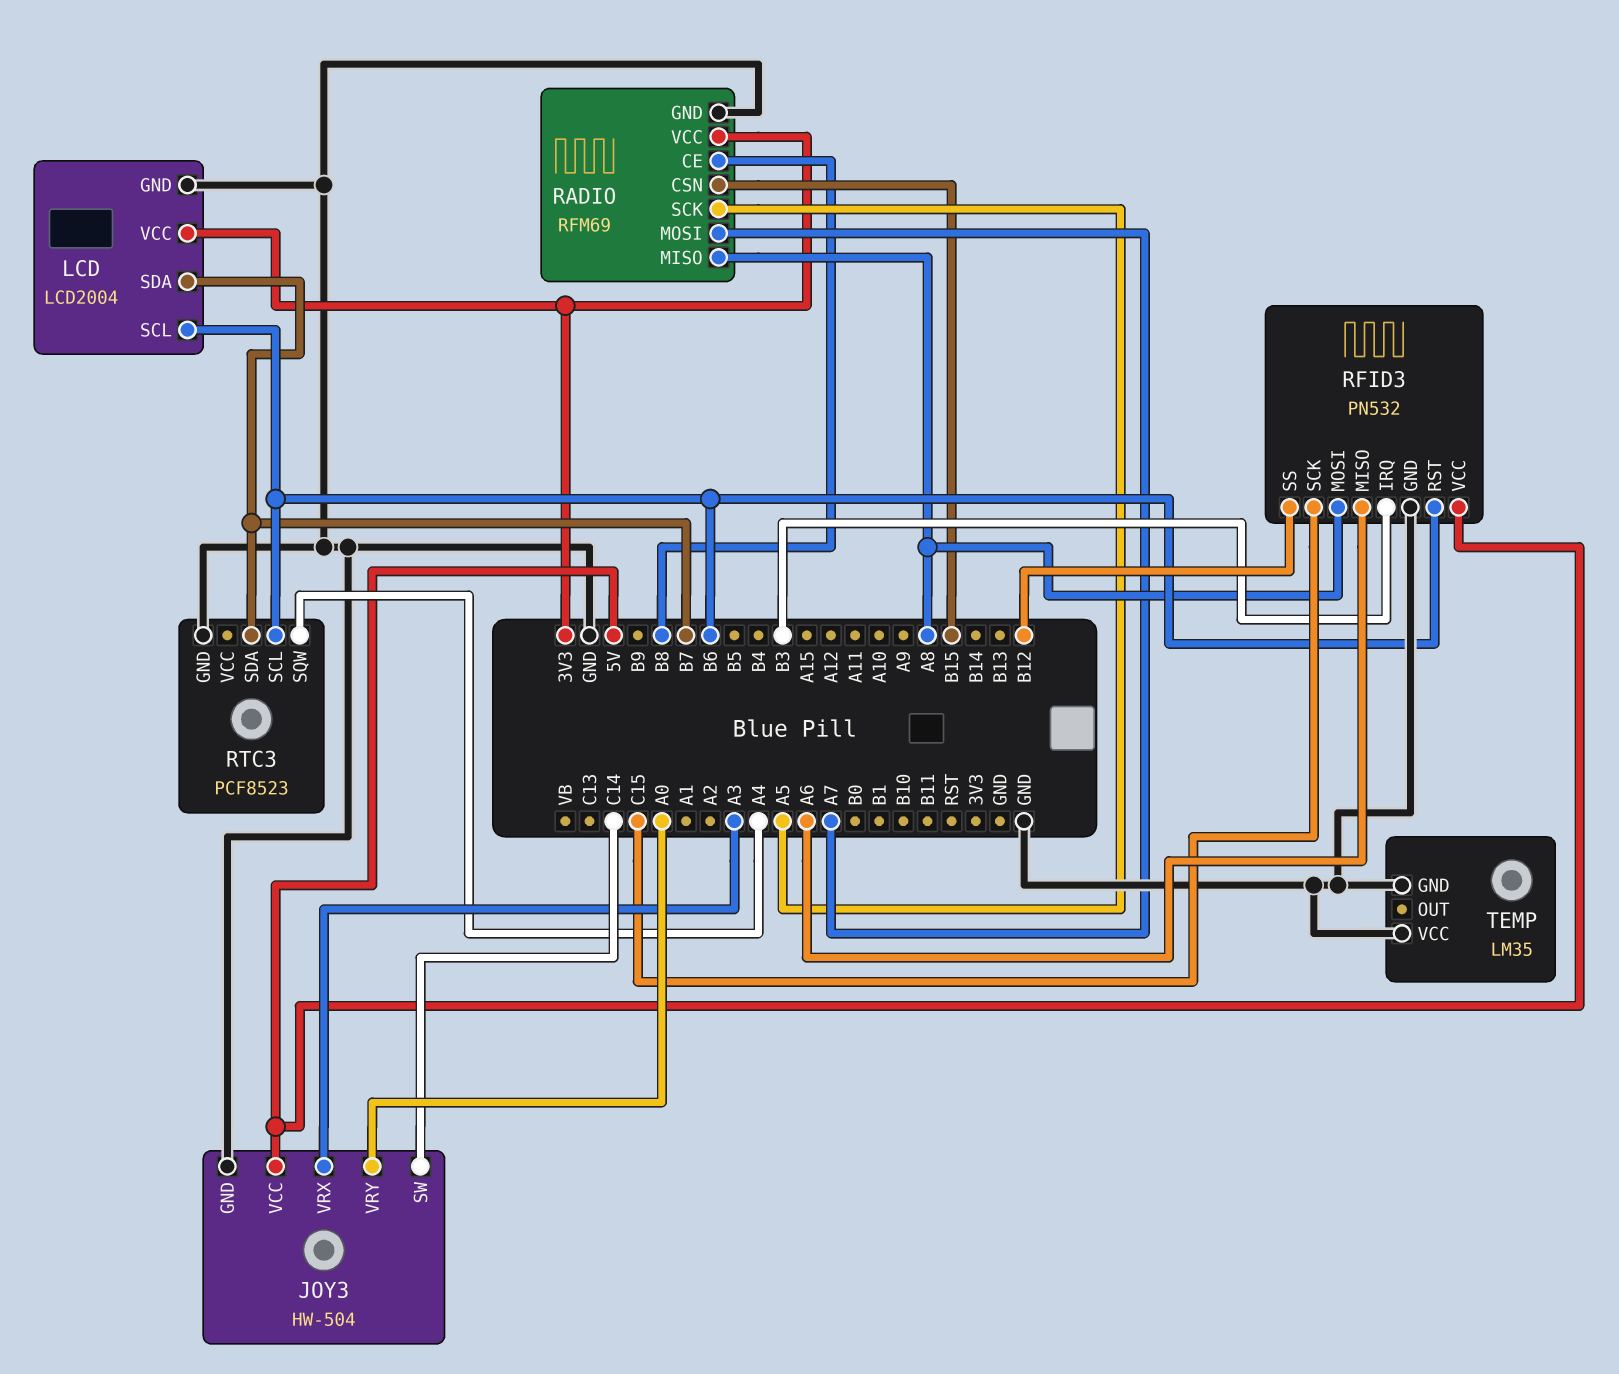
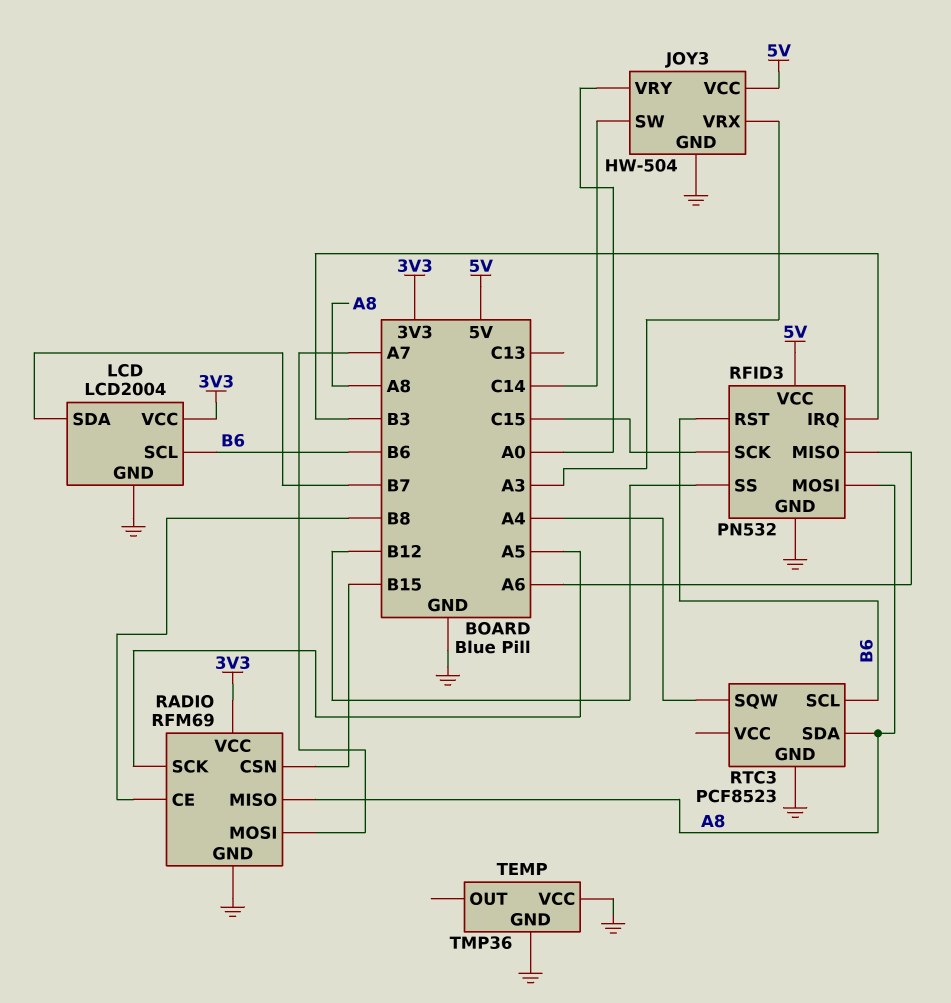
RTC3 pin SDA: B7 -> A8
TEMP: LM35 -> TMP36

